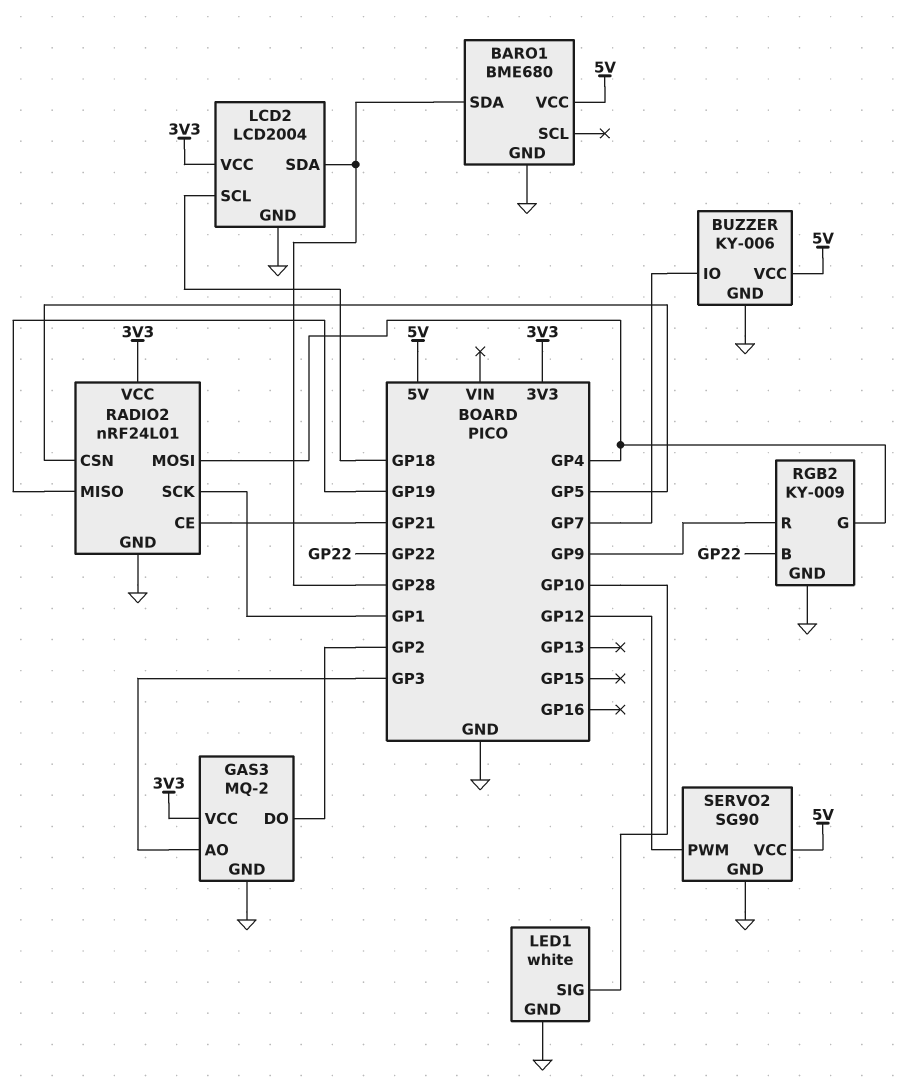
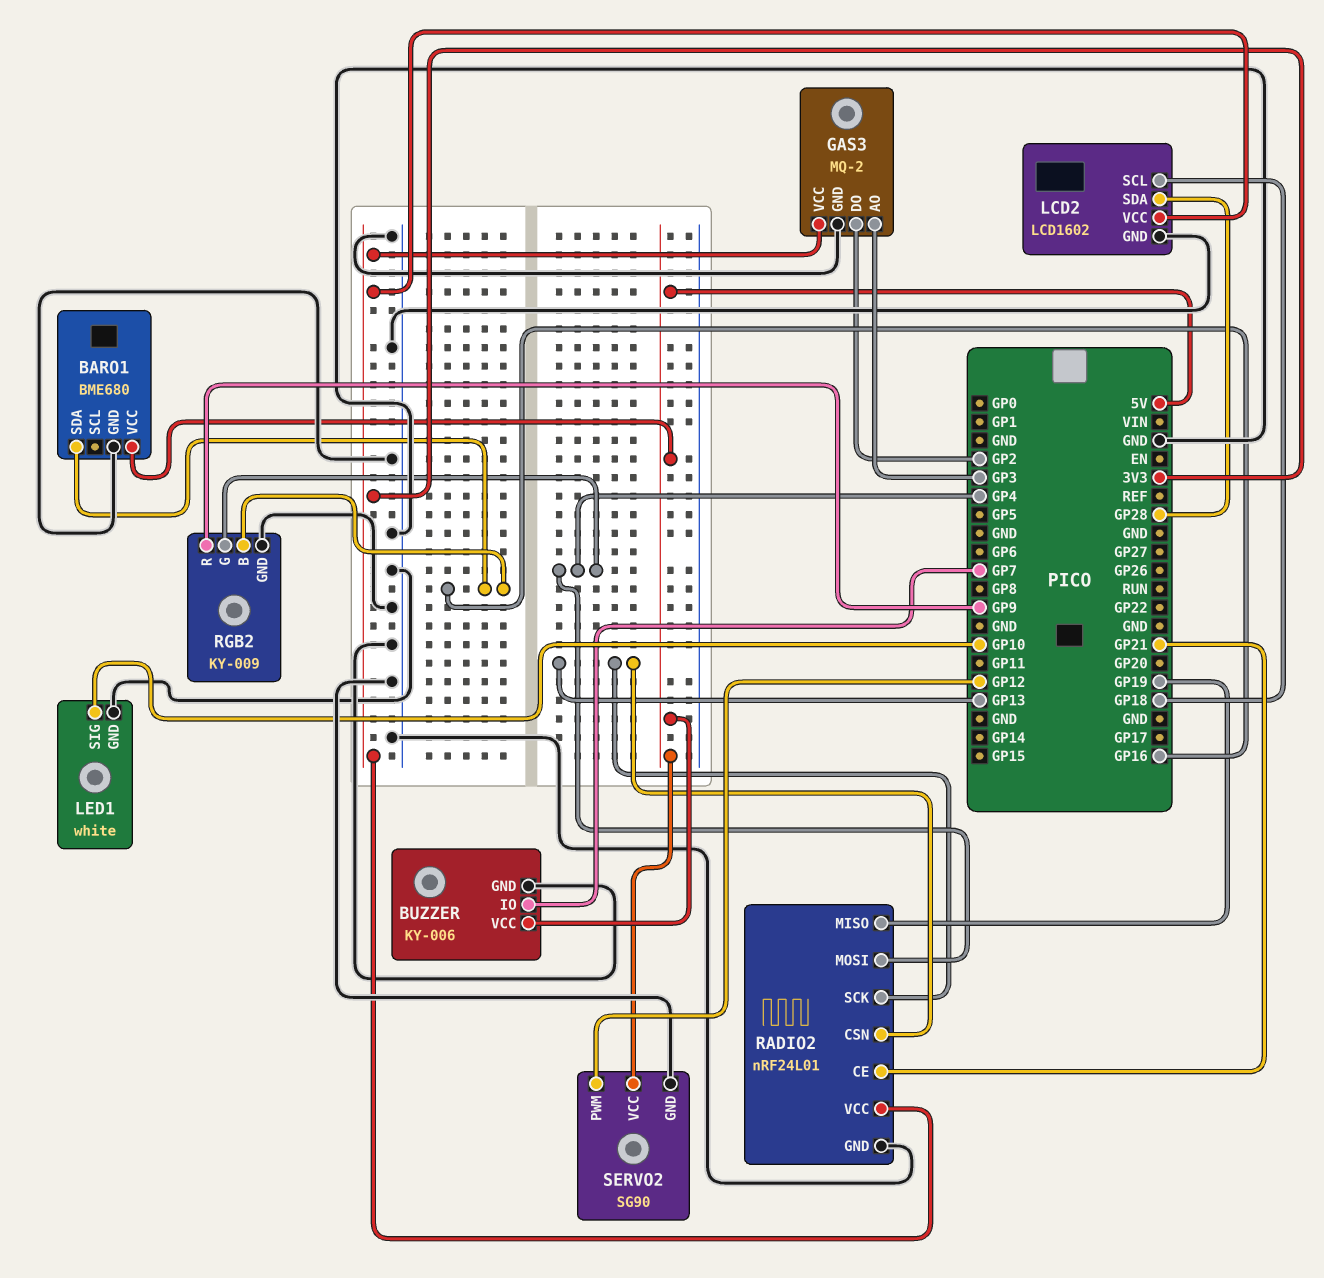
BARO1 pin SDA: GP28 -> GP16
LCD2: LCD2004 -> LCD1602
RADIO2 pin CSN: GP5 -> GP13
RADIO2 pin SCK: GP1 -> GP13
RGB2 pin B: GP22 -> GP16

